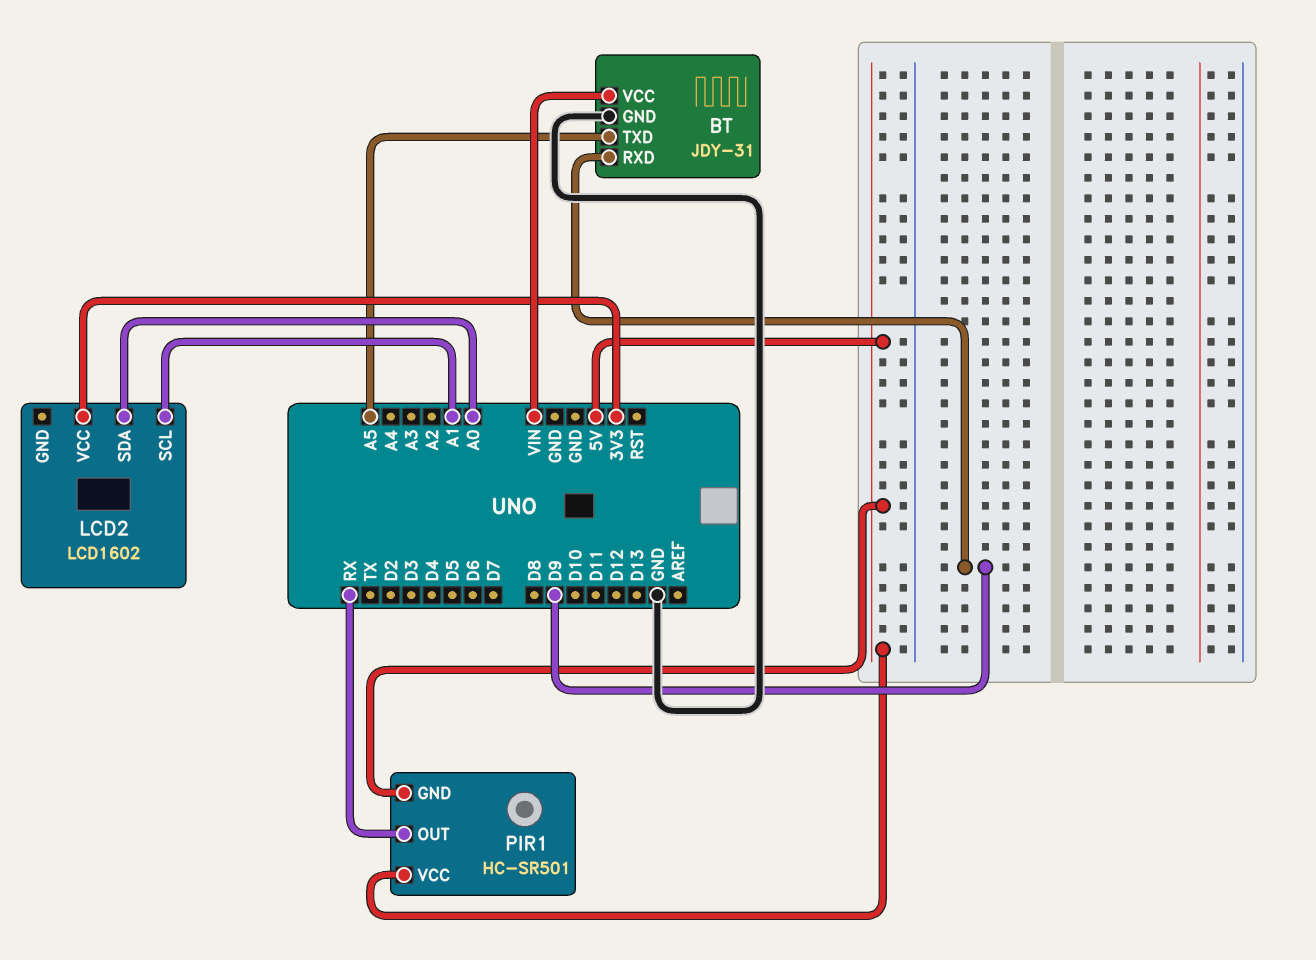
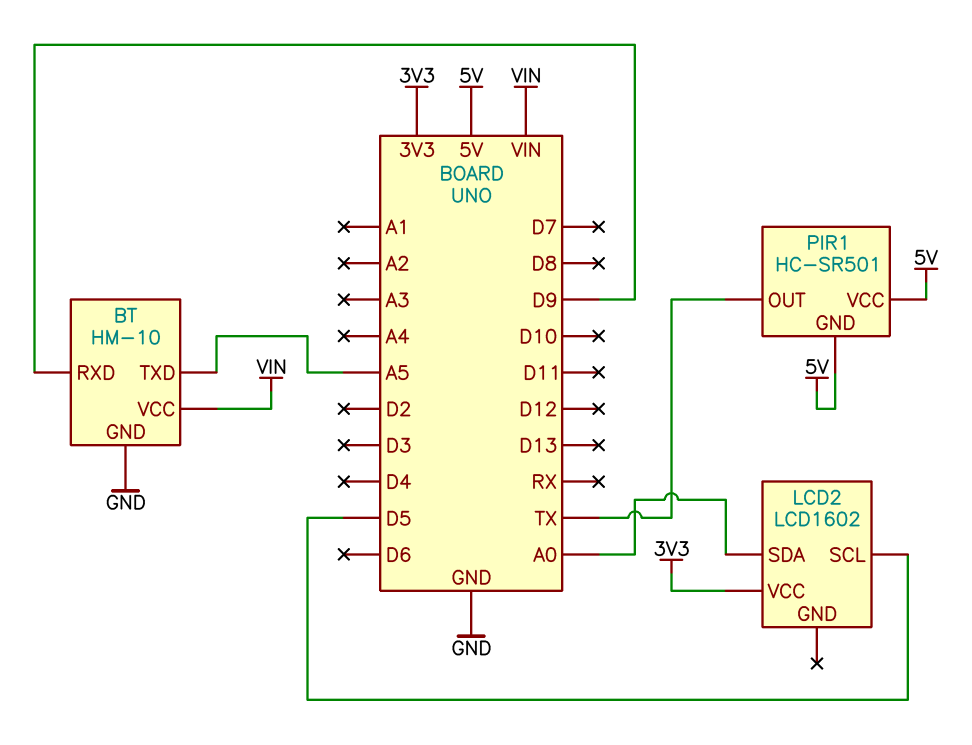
BT: JDY-31 -> HM-10
LCD2 pin SCL: A1 -> D5
PIR1 pin OUT: RX -> TX

